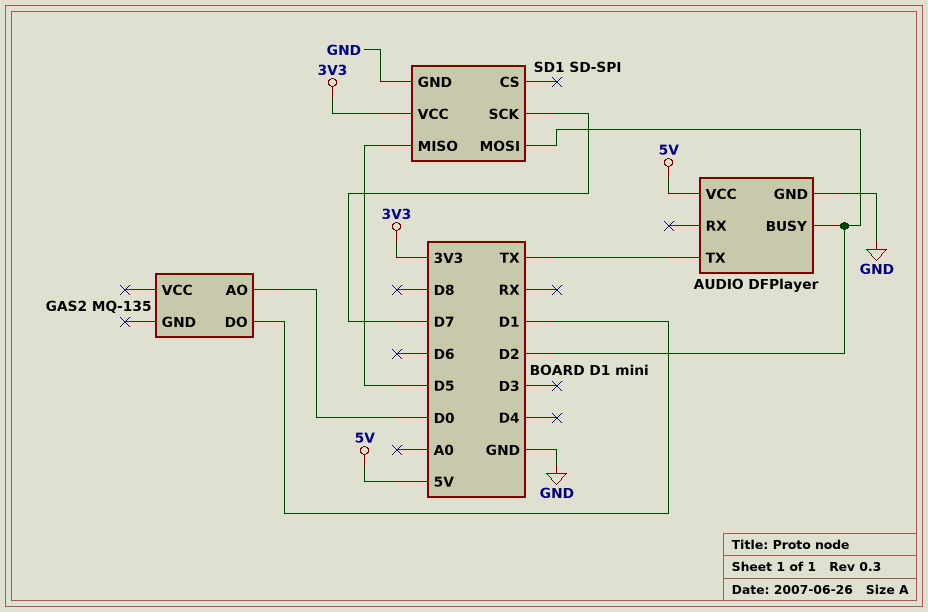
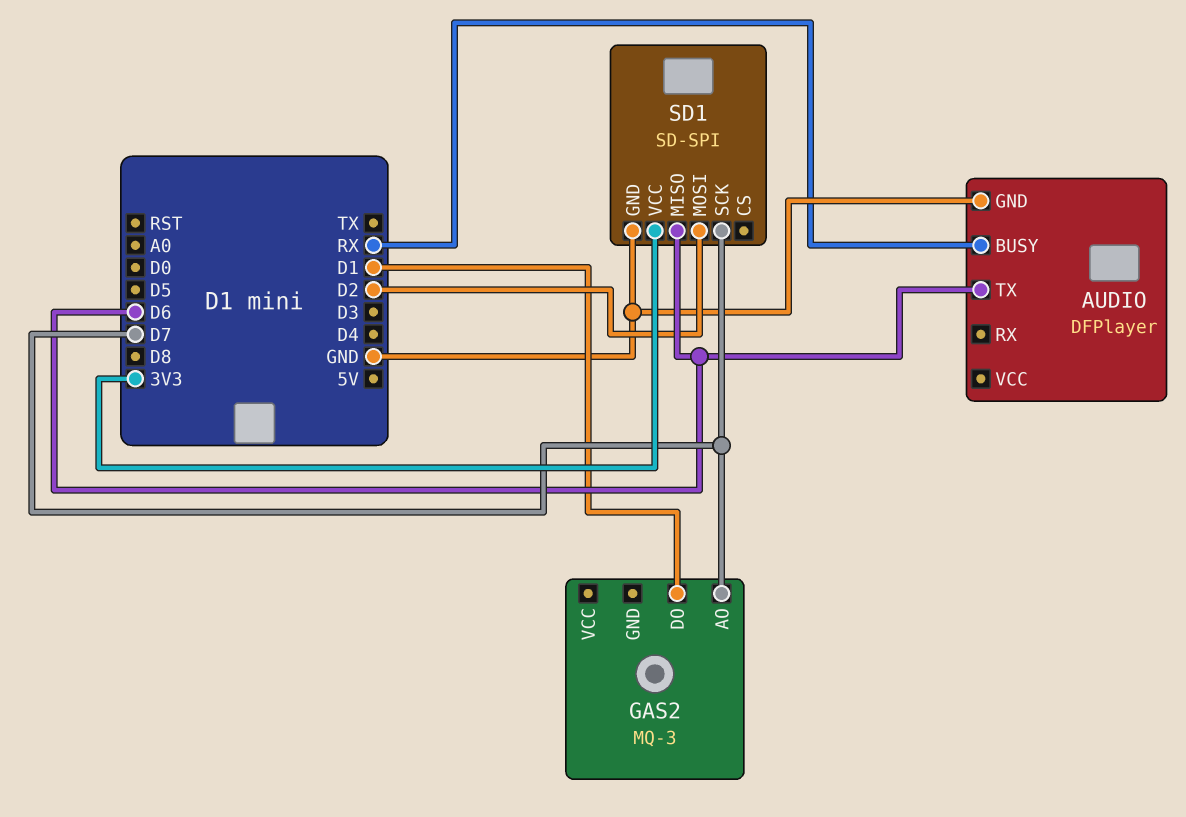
AUDIO pin BUSY: D2 -> RX
AUDIO pin TX: TX -> D6
AUDIO pin VCC: 5V -> none
GAS2: MQ-135 -> MQ-3
GAS2 pin AO: D0 -> D7
SD1 pin MISO: D5 -> D6

